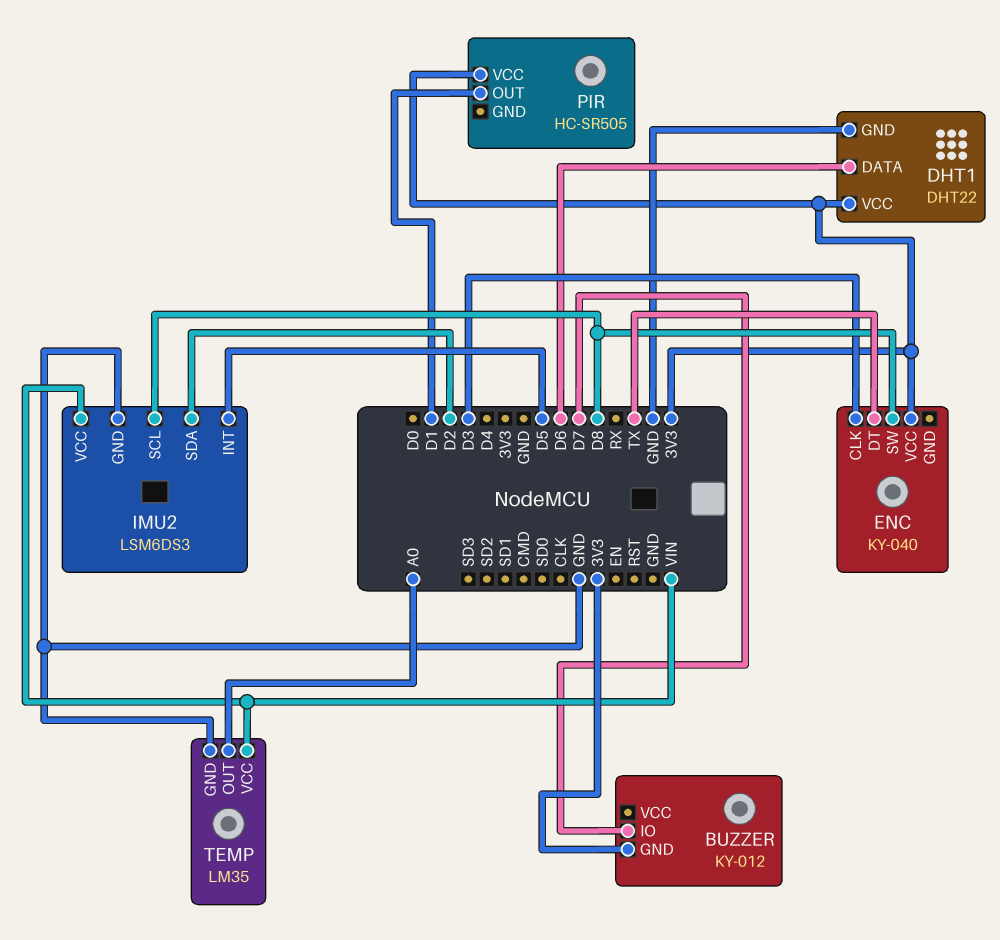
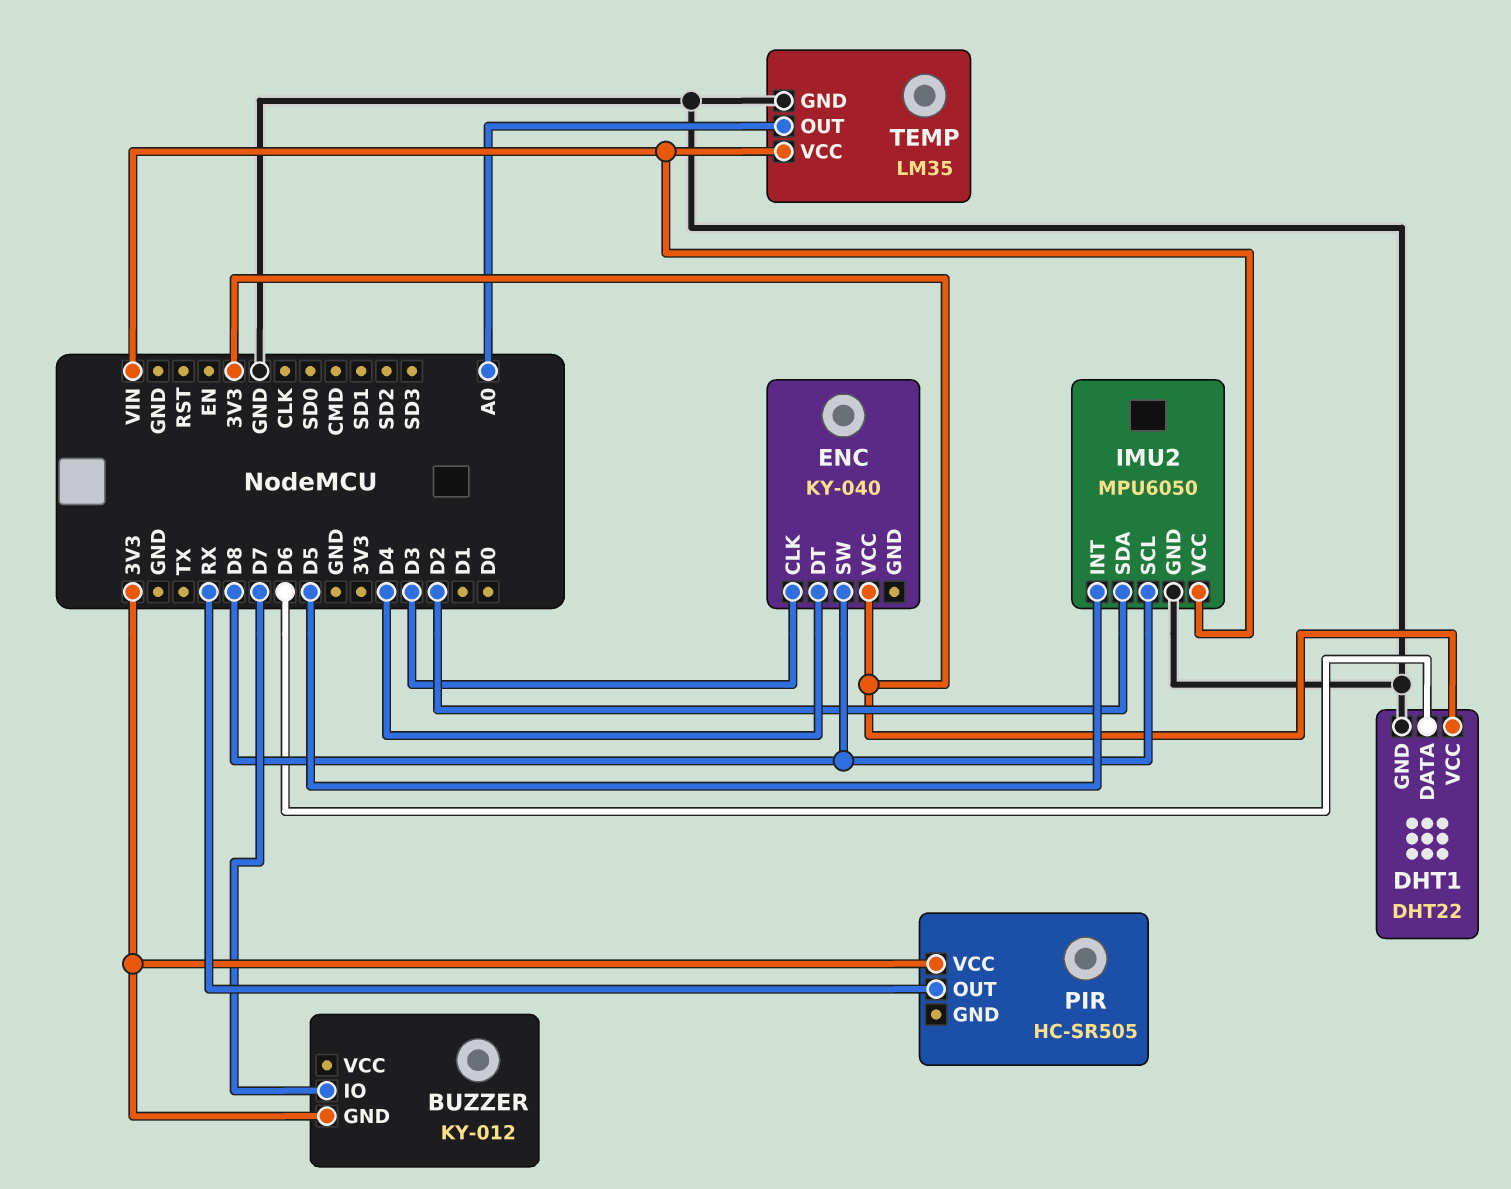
ENC pin DT: TX -> D4
IMU2: LSM6DS3 -> MPU6050
PIR pin OUT: D1 -> RX

